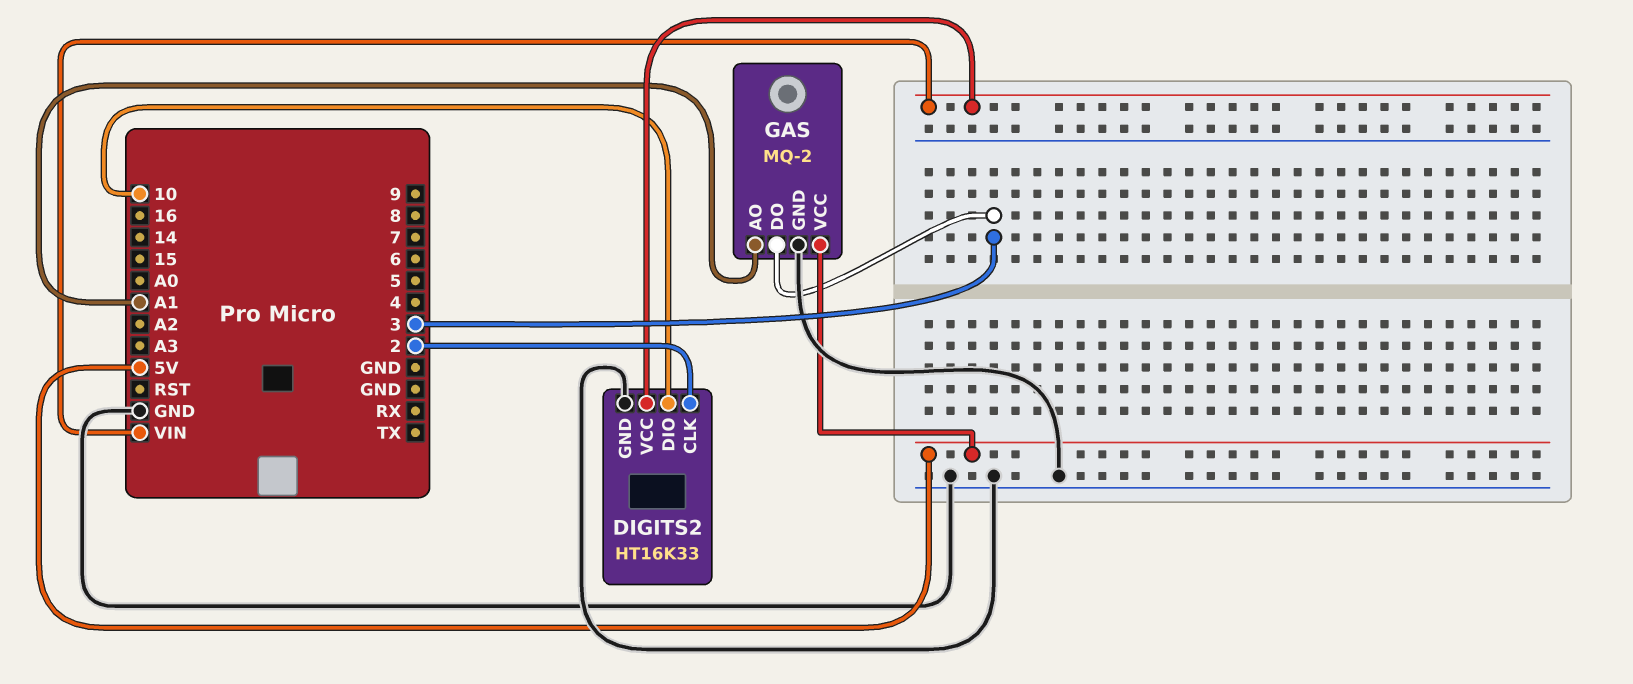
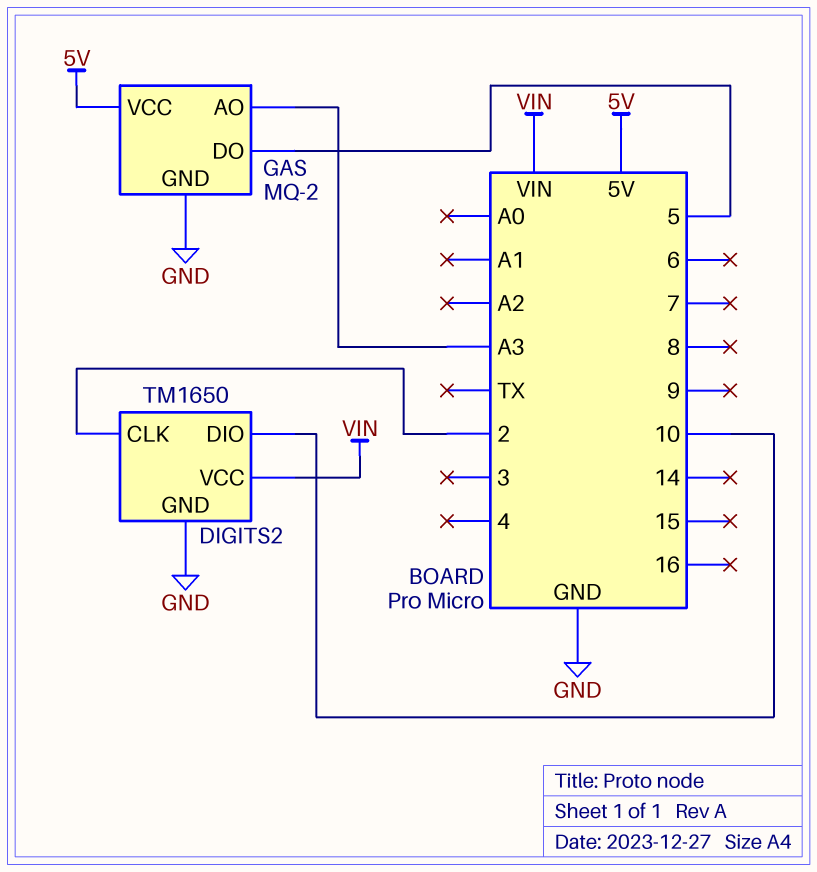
DIGITS2: HT16K33 -> TM1650
GAS pin AO: A1 -> A3
GAS pin DO: 3 -> 5

